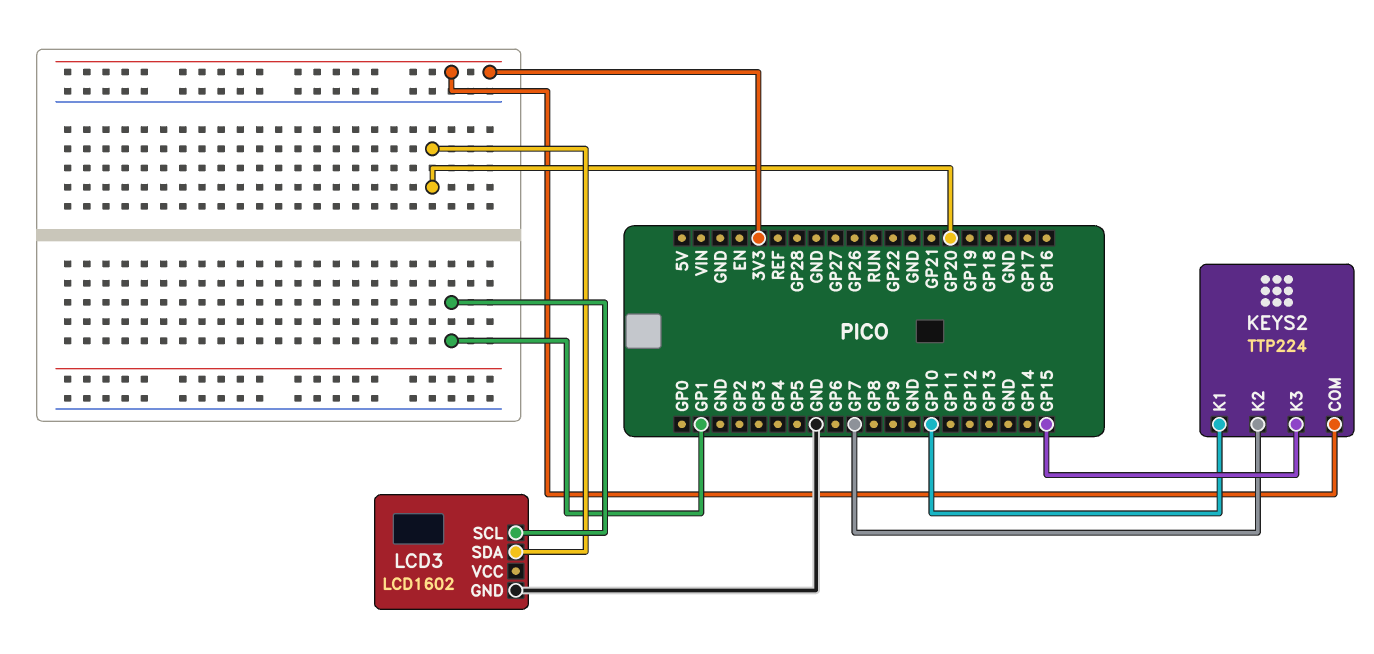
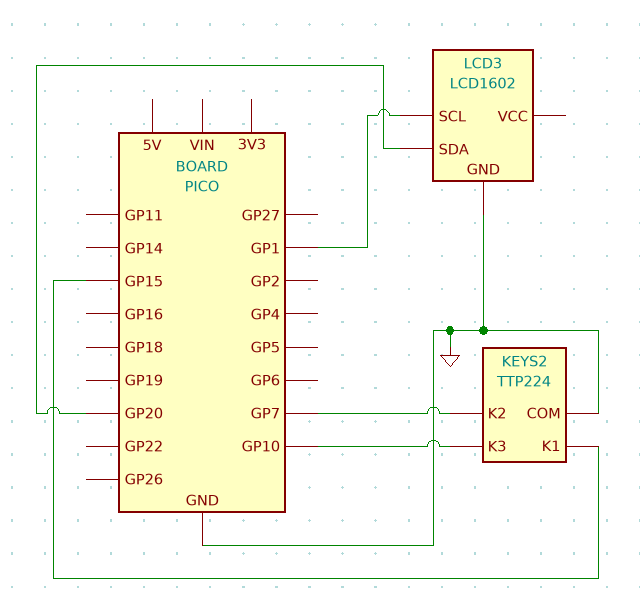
KEYS2 pin COM: 3V3 -> GND
KEYS2 pin K1: GP10 -> GP15
KEYS2 pin K3: GP15 -> GP10

